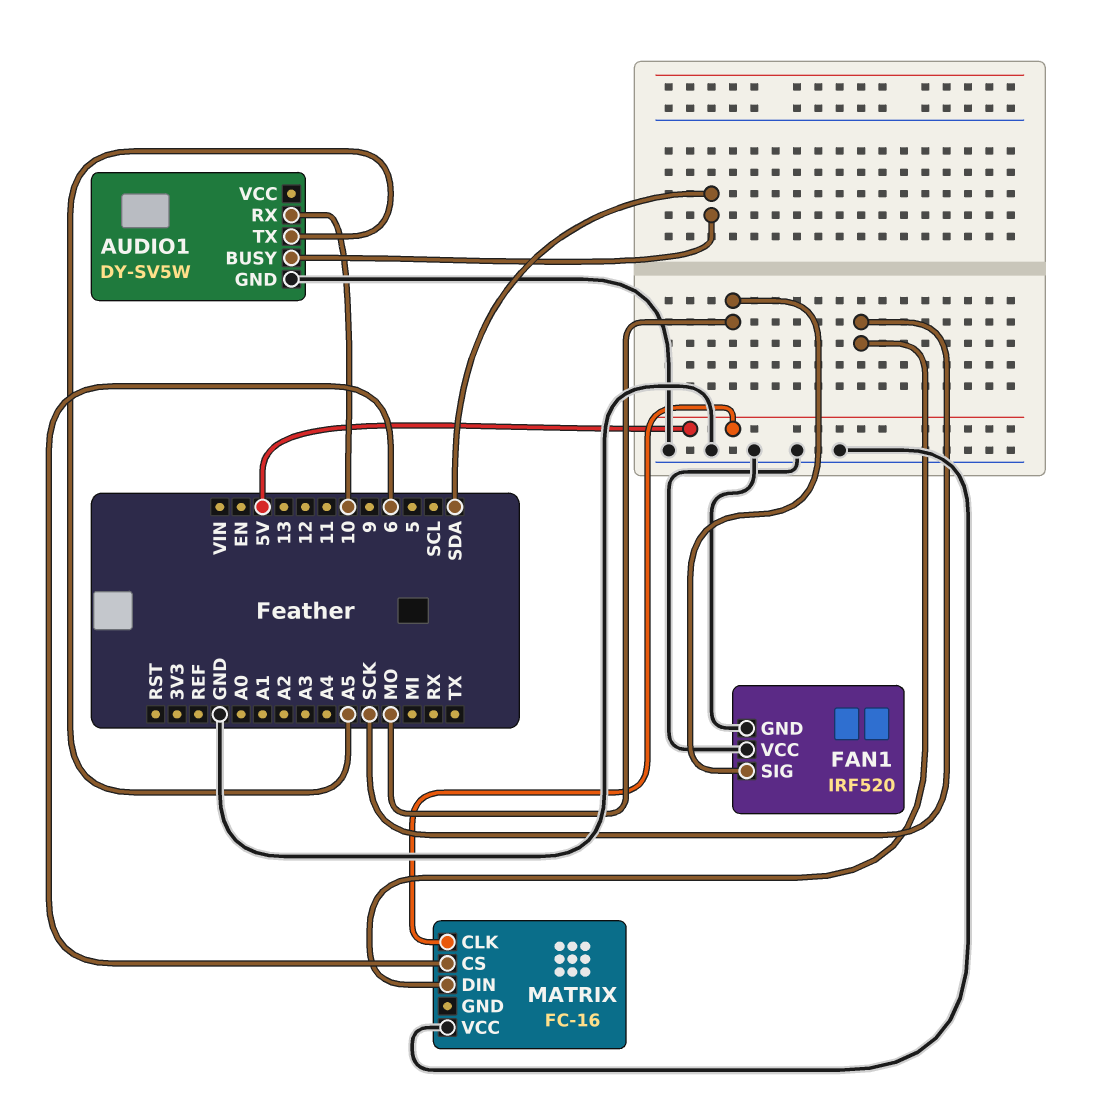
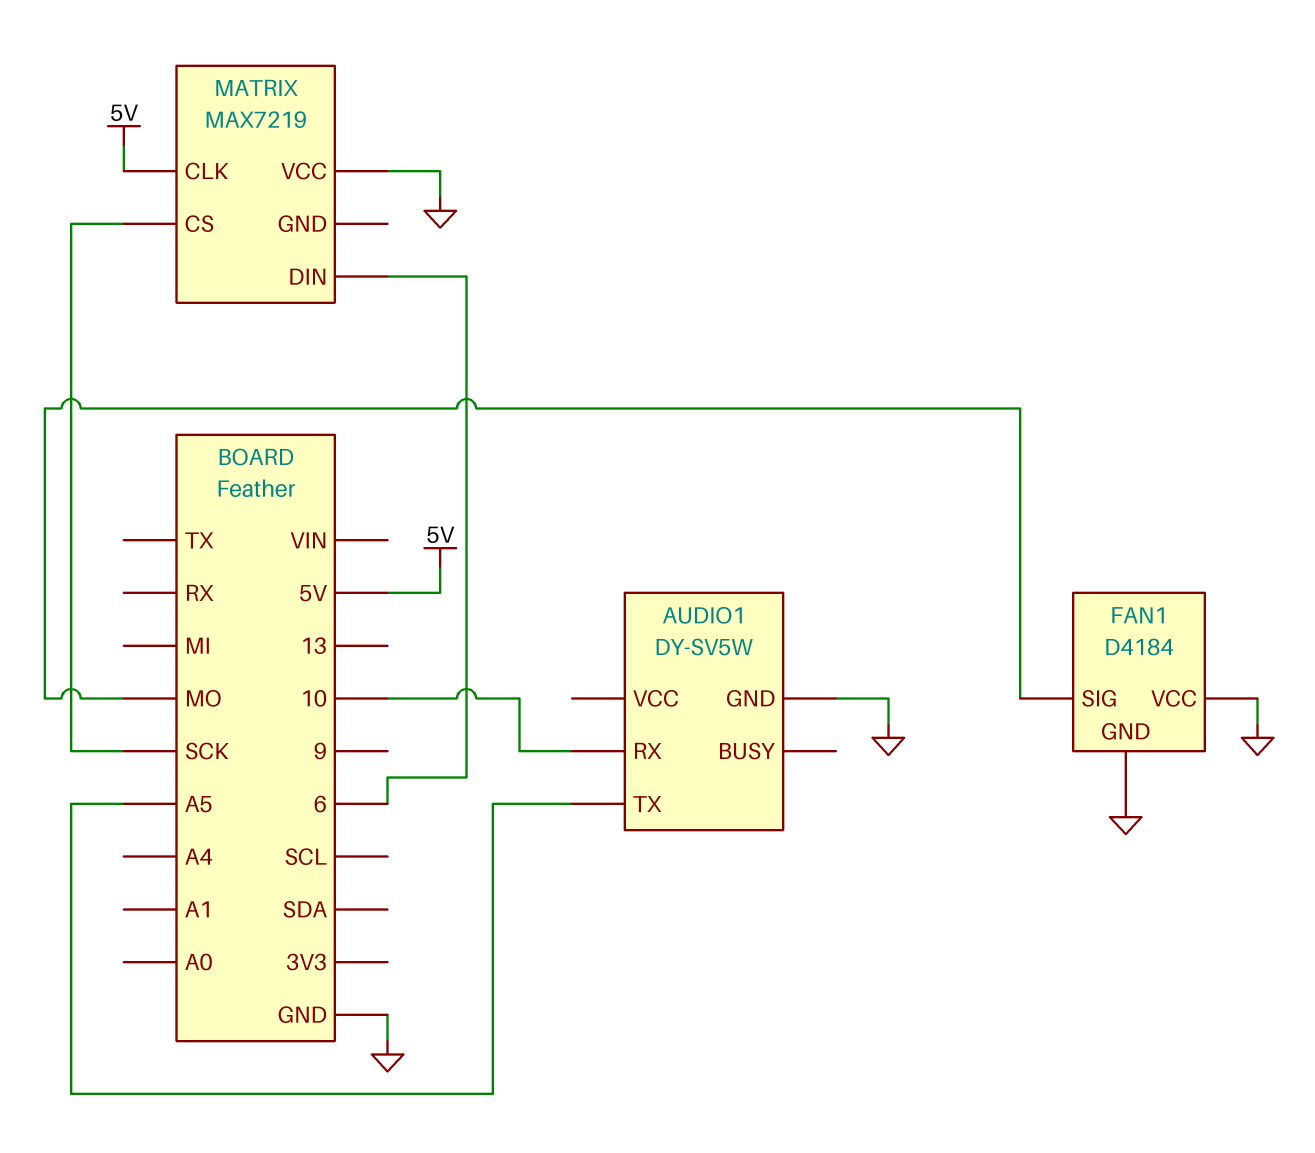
AUDIO1 pin BUSY: SDA -> none
FAN1: IRF520 -> D4184
MATRIX: FC-16 -> MAX7219
MATRIX pin CS: 6 -> SCK
MATRIX pin DIN: SCK -> 6

